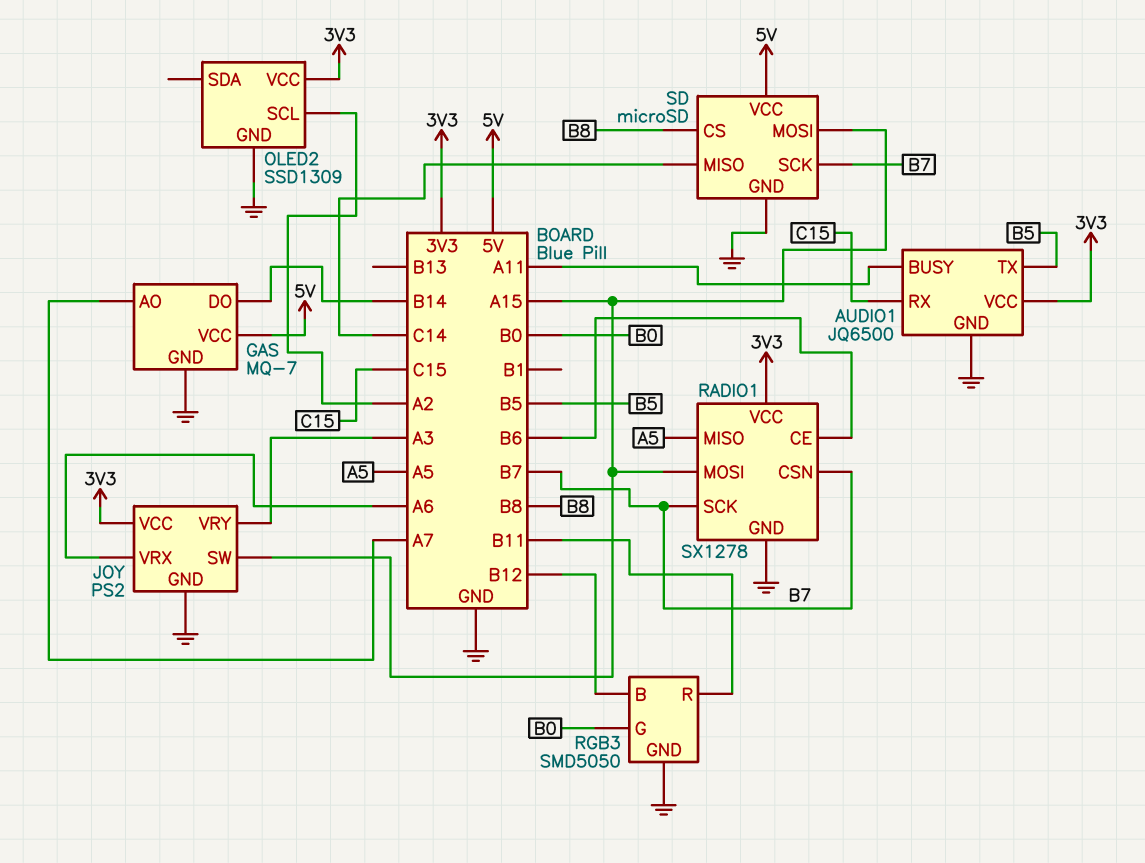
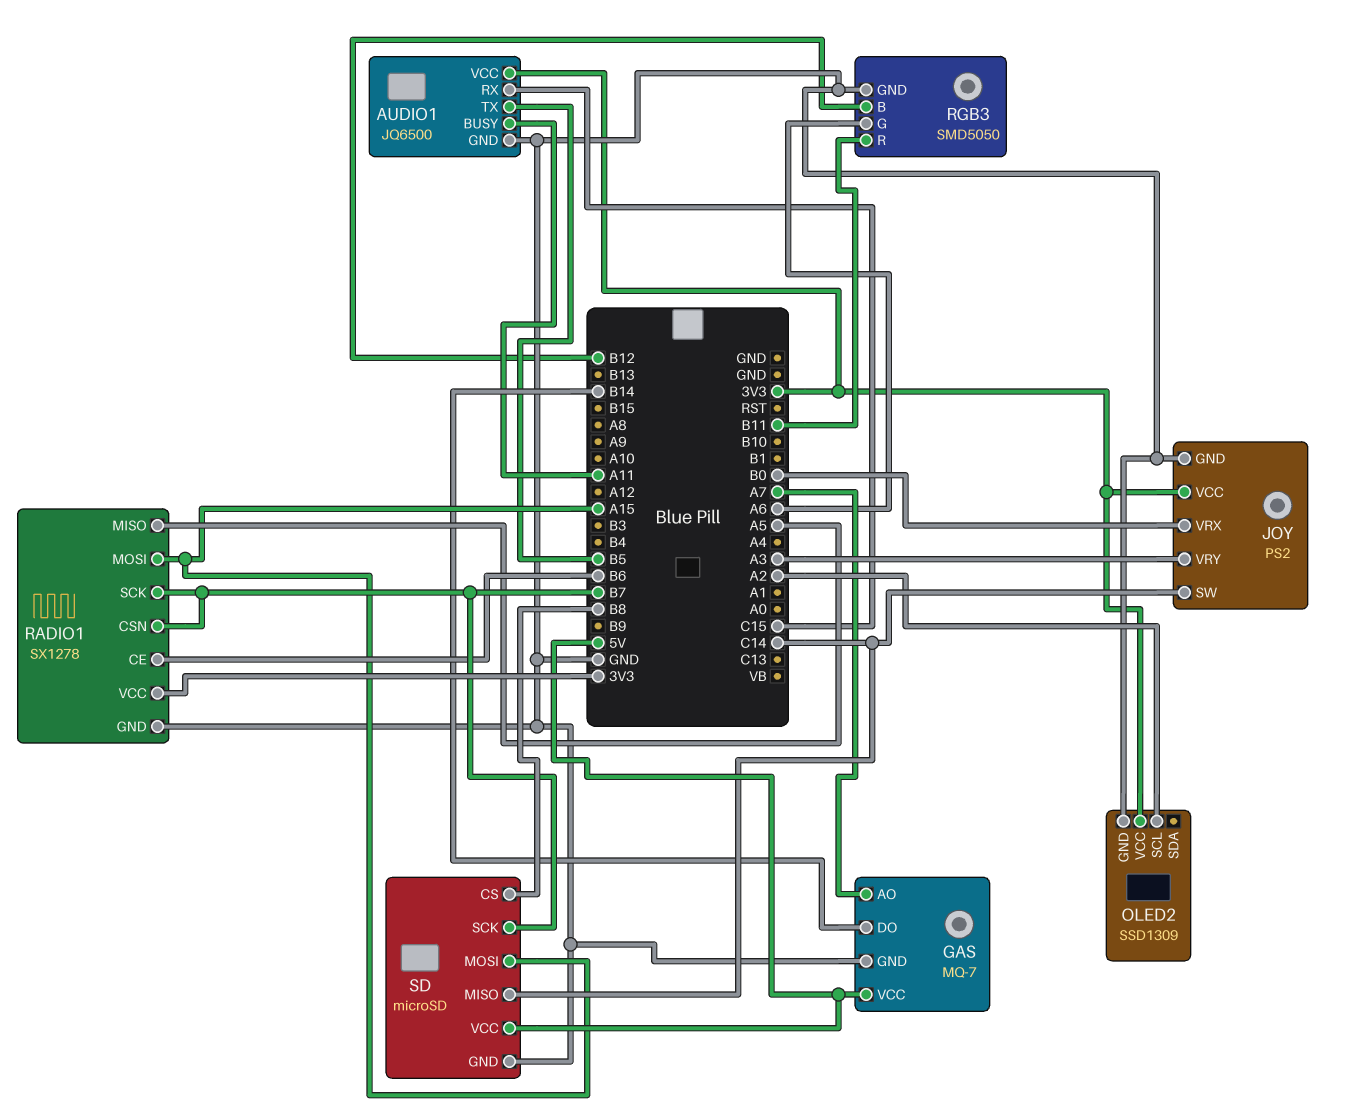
JOY pin SW: A15 -> C14
JOY pin VRX: A6 -> B0
RGB3 pin G: B0 -> A6

